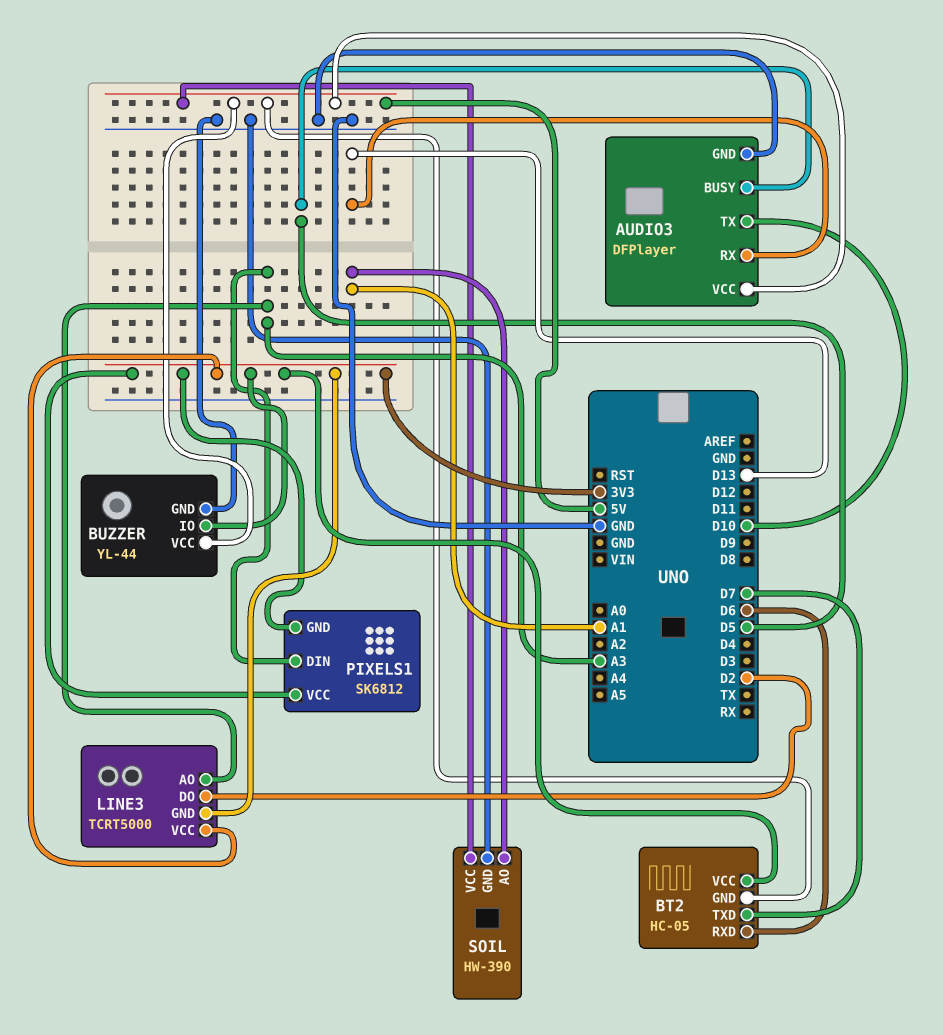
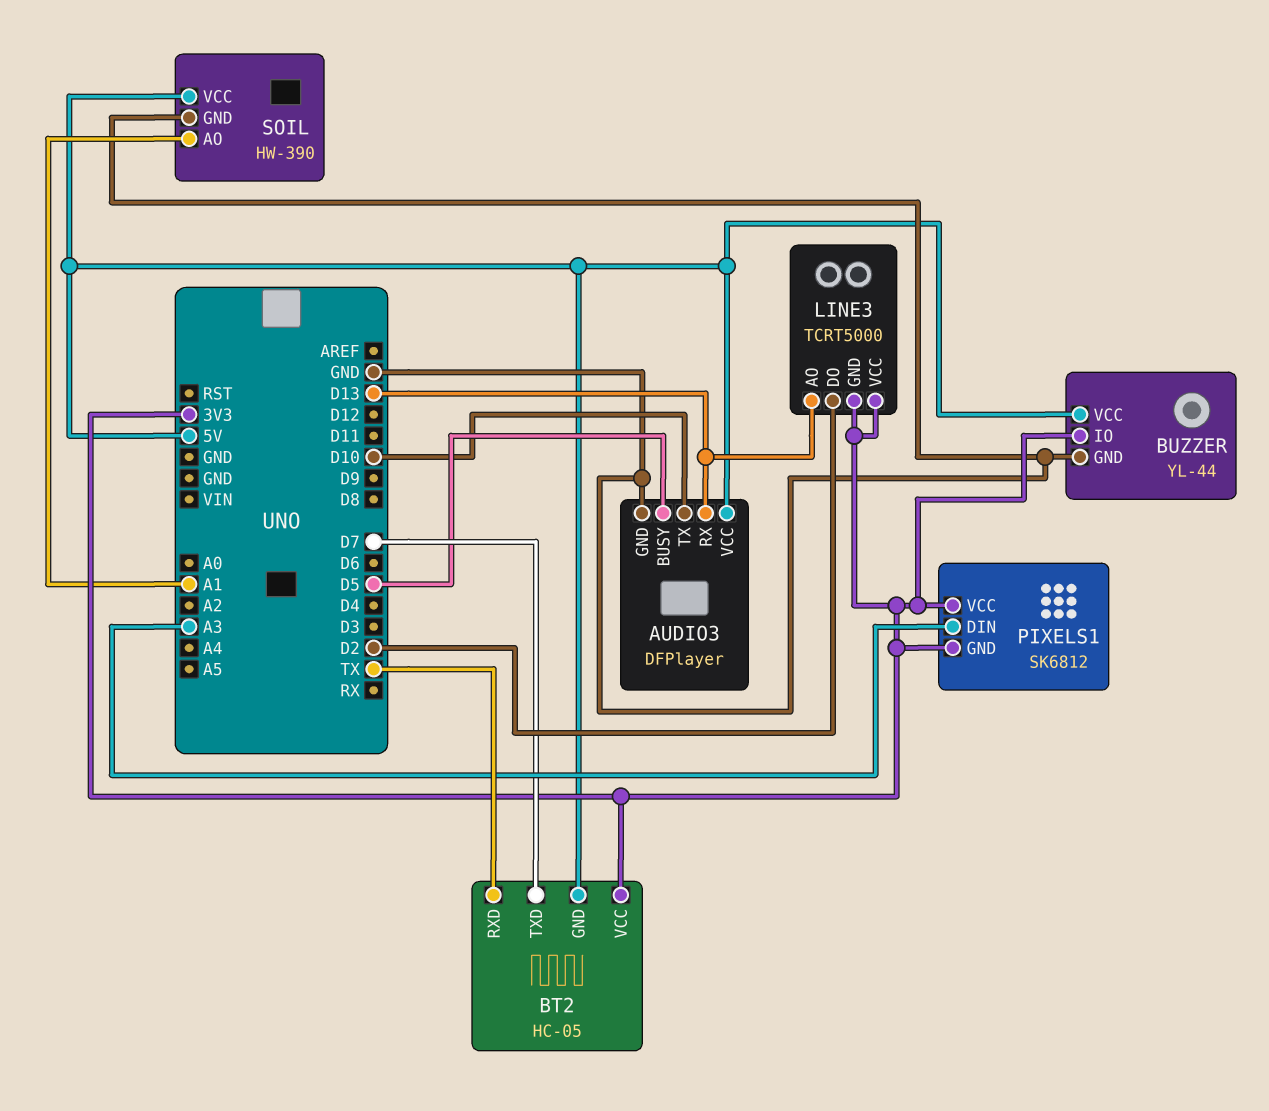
BT2 pin RXD: D6 -> TX
LINE3 pin AO: A3 -> D13

